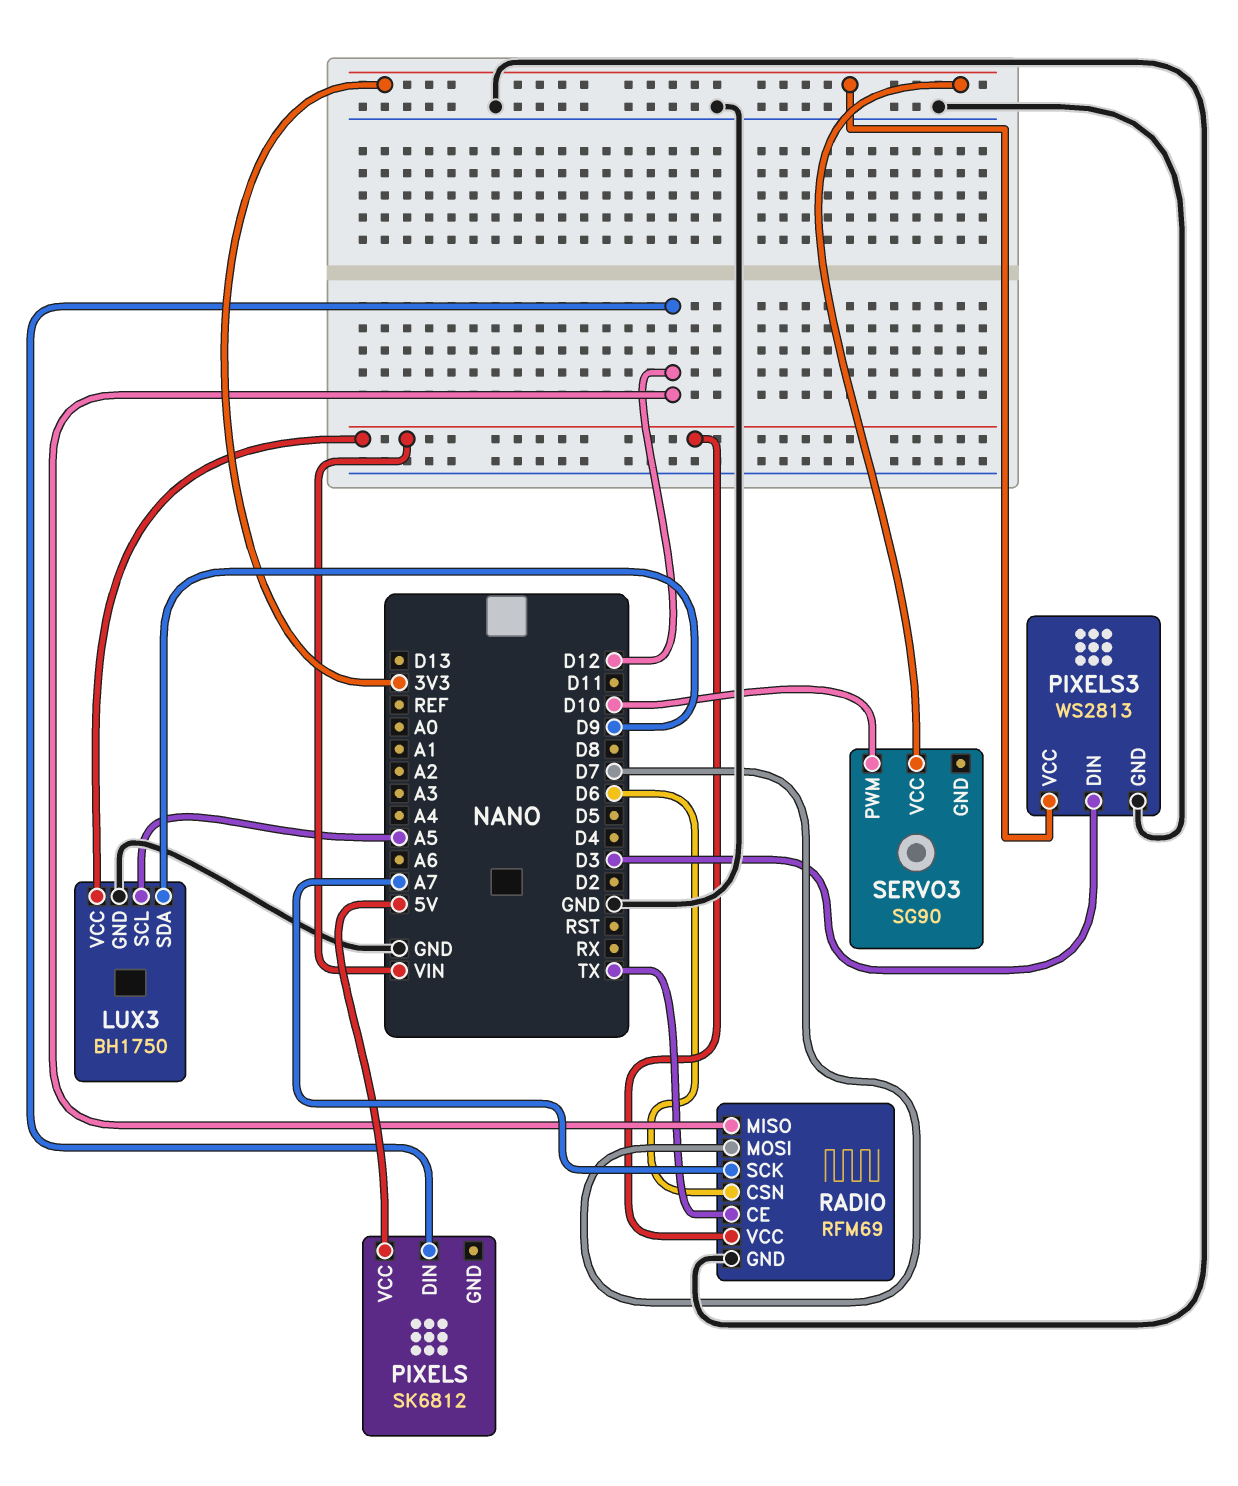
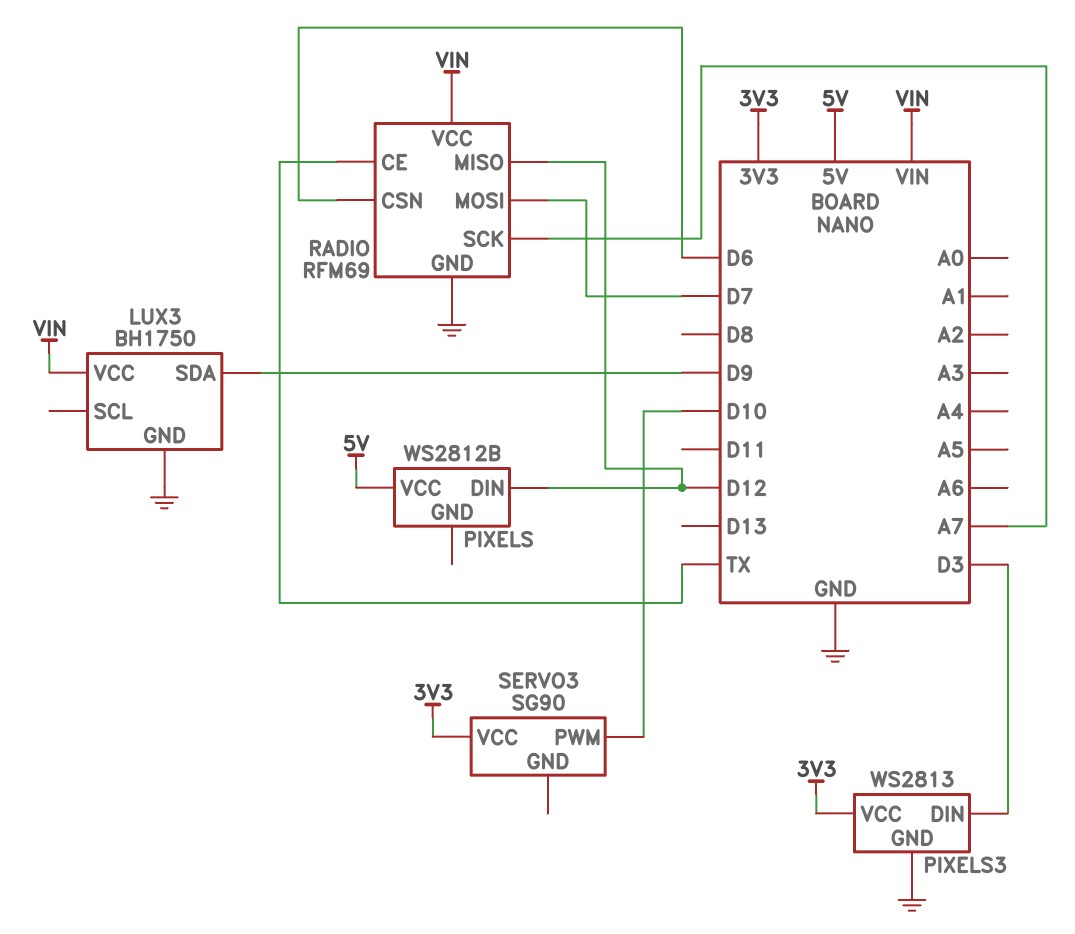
LUX3 pin SCL: A5 -> none
PIXELS: SK6812 -> WS2812B

